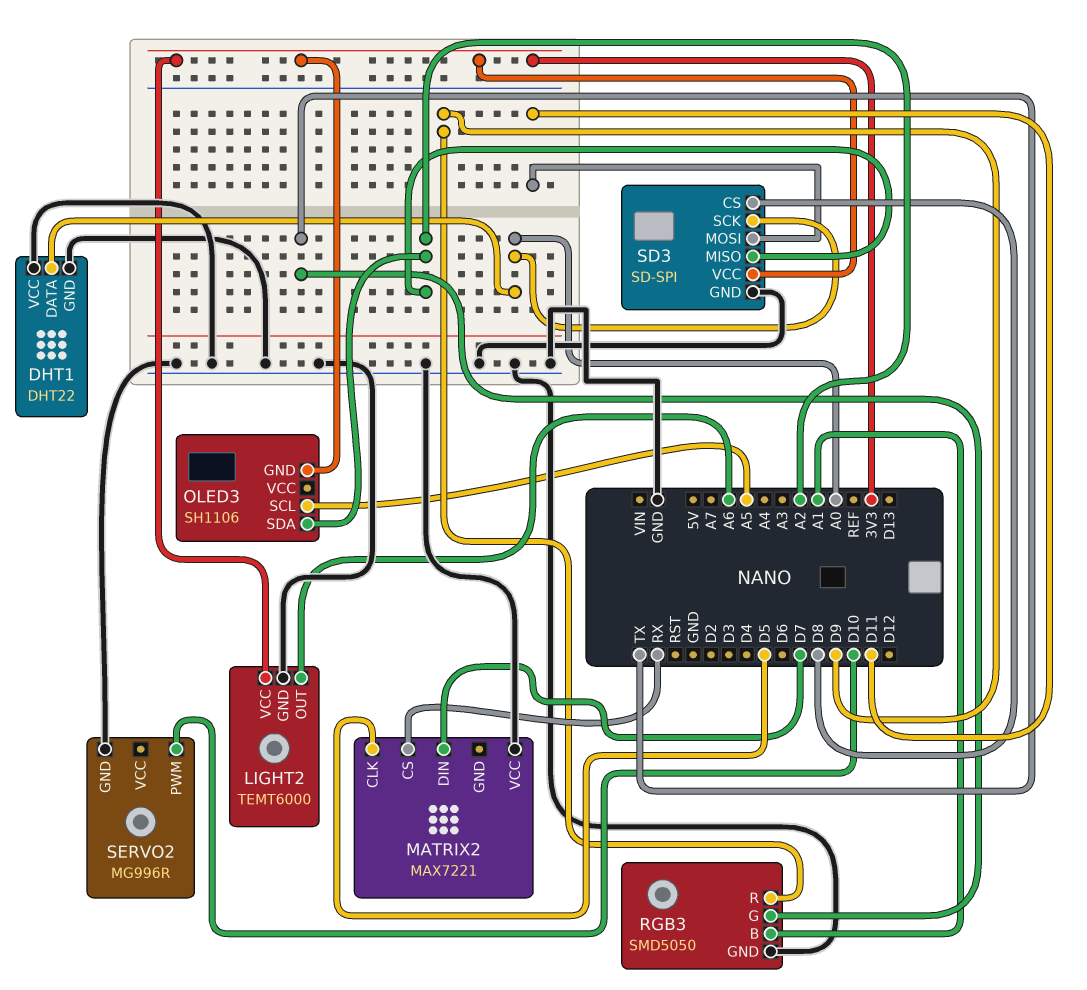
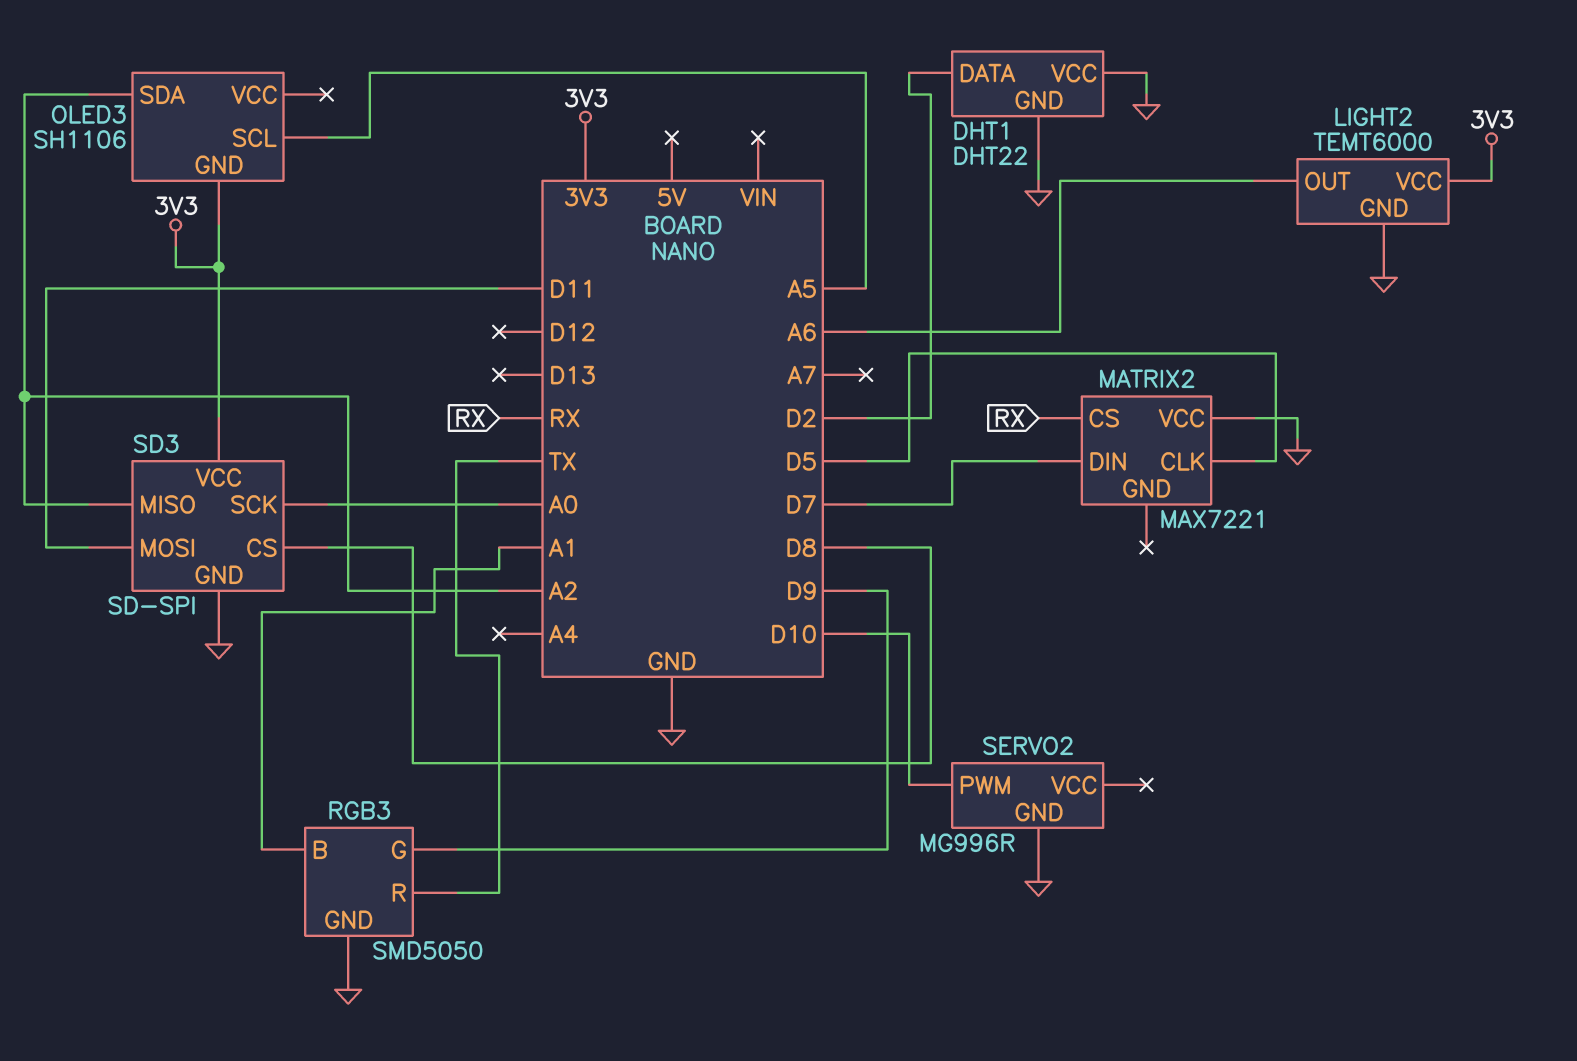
DHT1 pin DATA: A0 -> D2
RGB3 pin G: TX -> D9
RGB3 pin R: D9 -> TX

